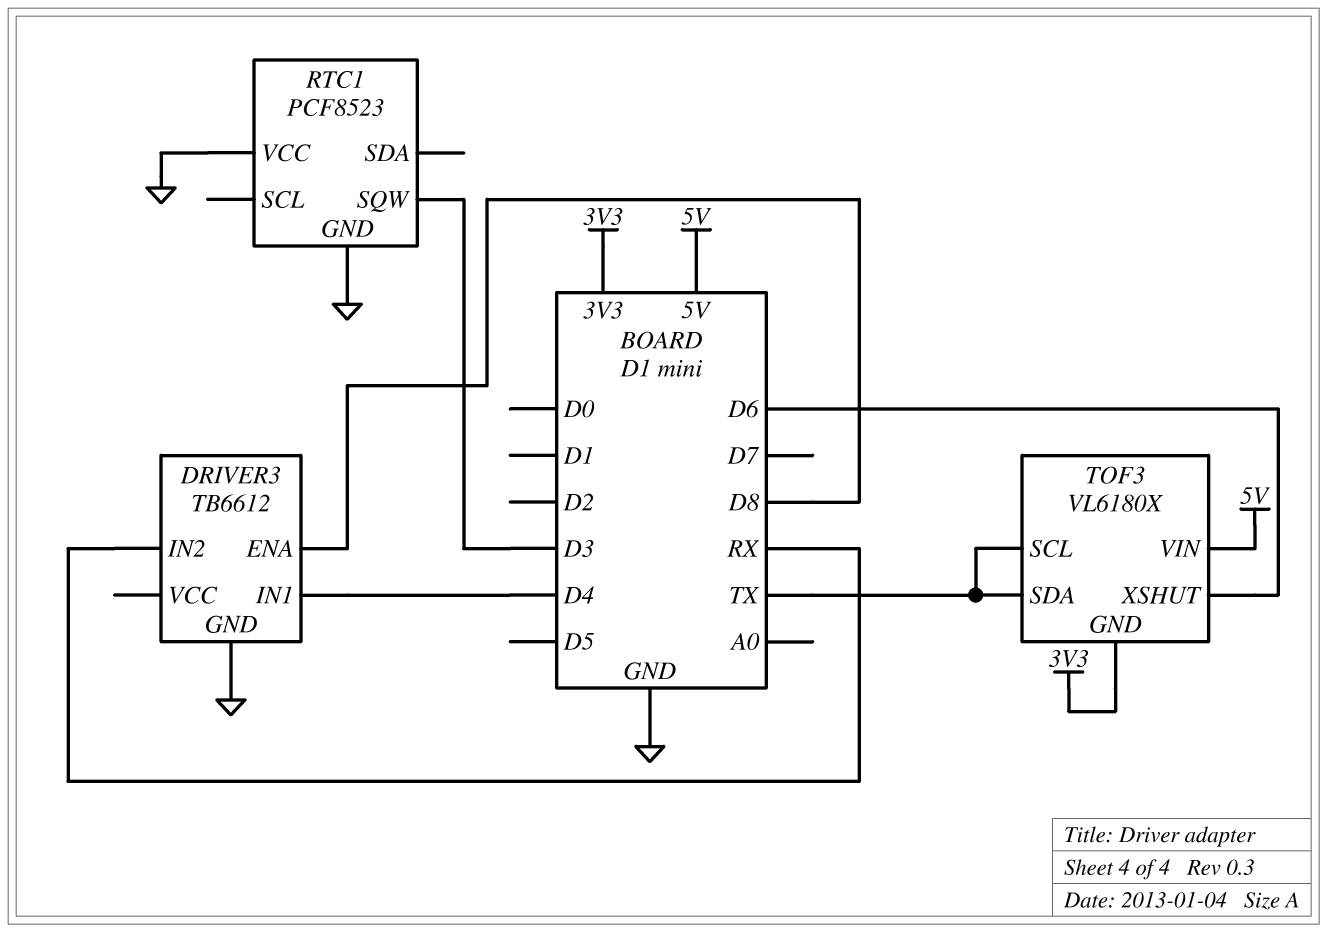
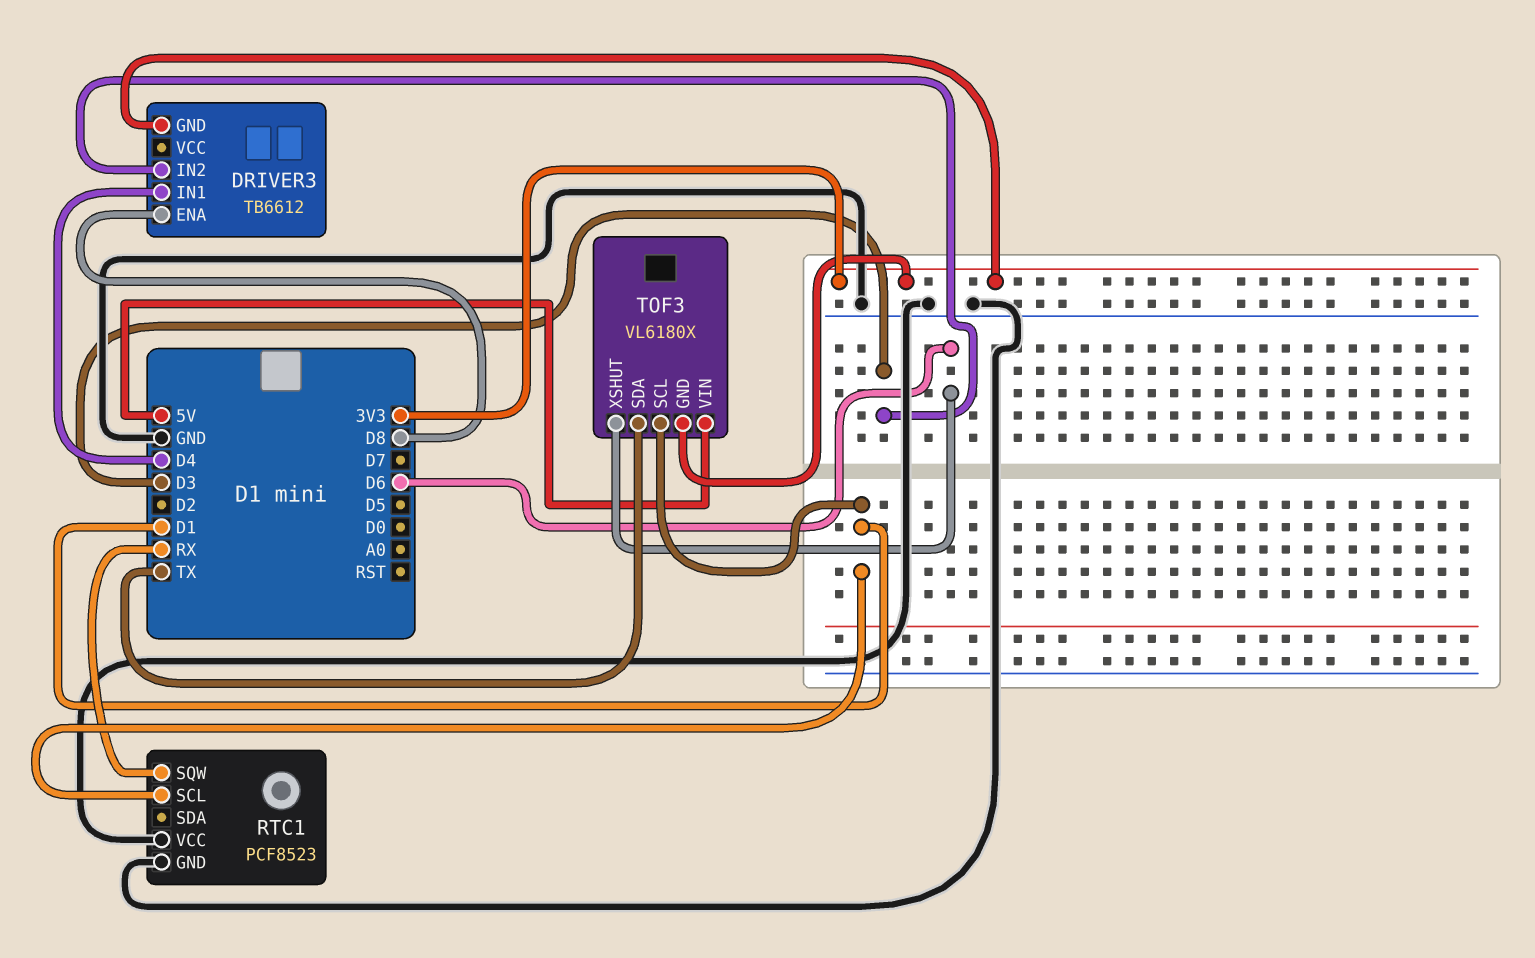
DRIVER3 pin GND: GND -> 3V3
DRIVER3 pin IN2: RX -> D3
RTC1 pin SCL: none -> D1
RTC1 pin SQW: D3 -> RX
TOF3 pin SCL: TX -> D1

